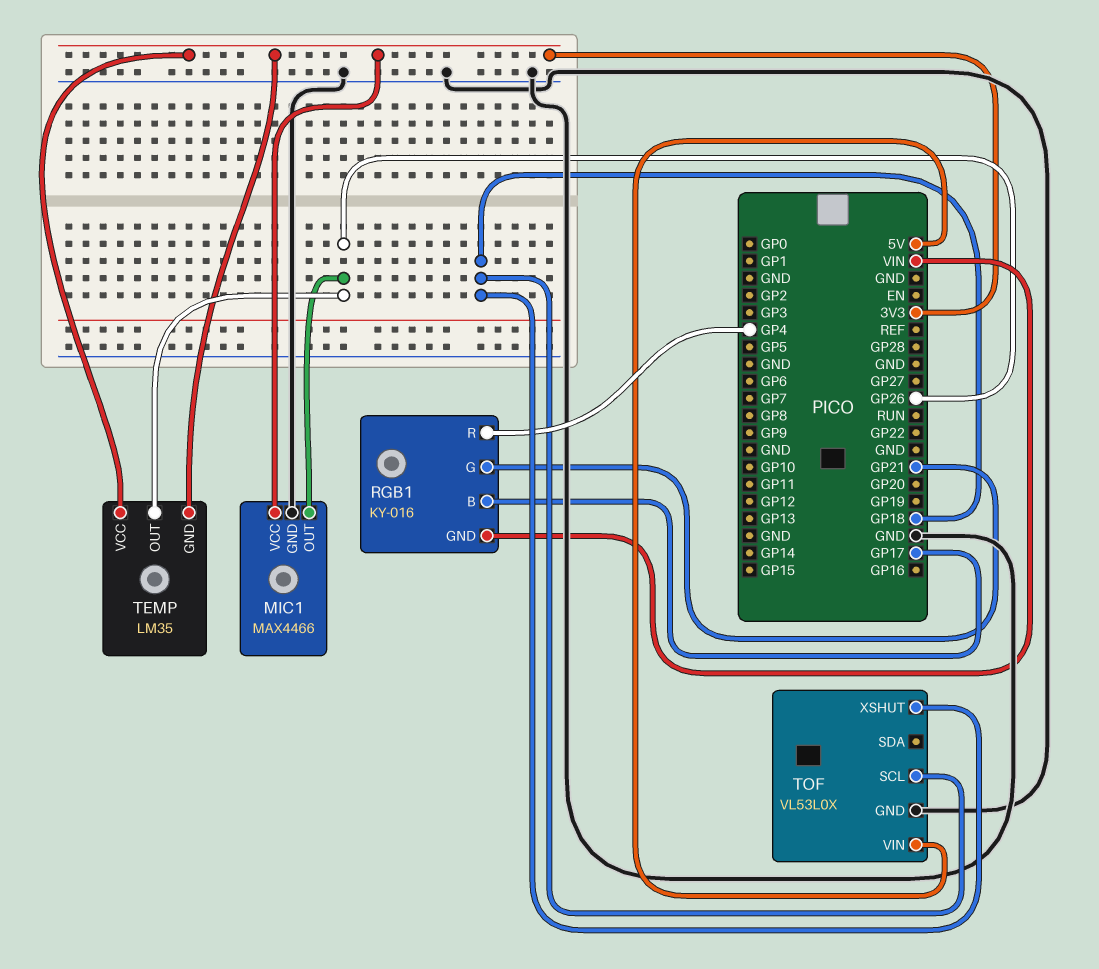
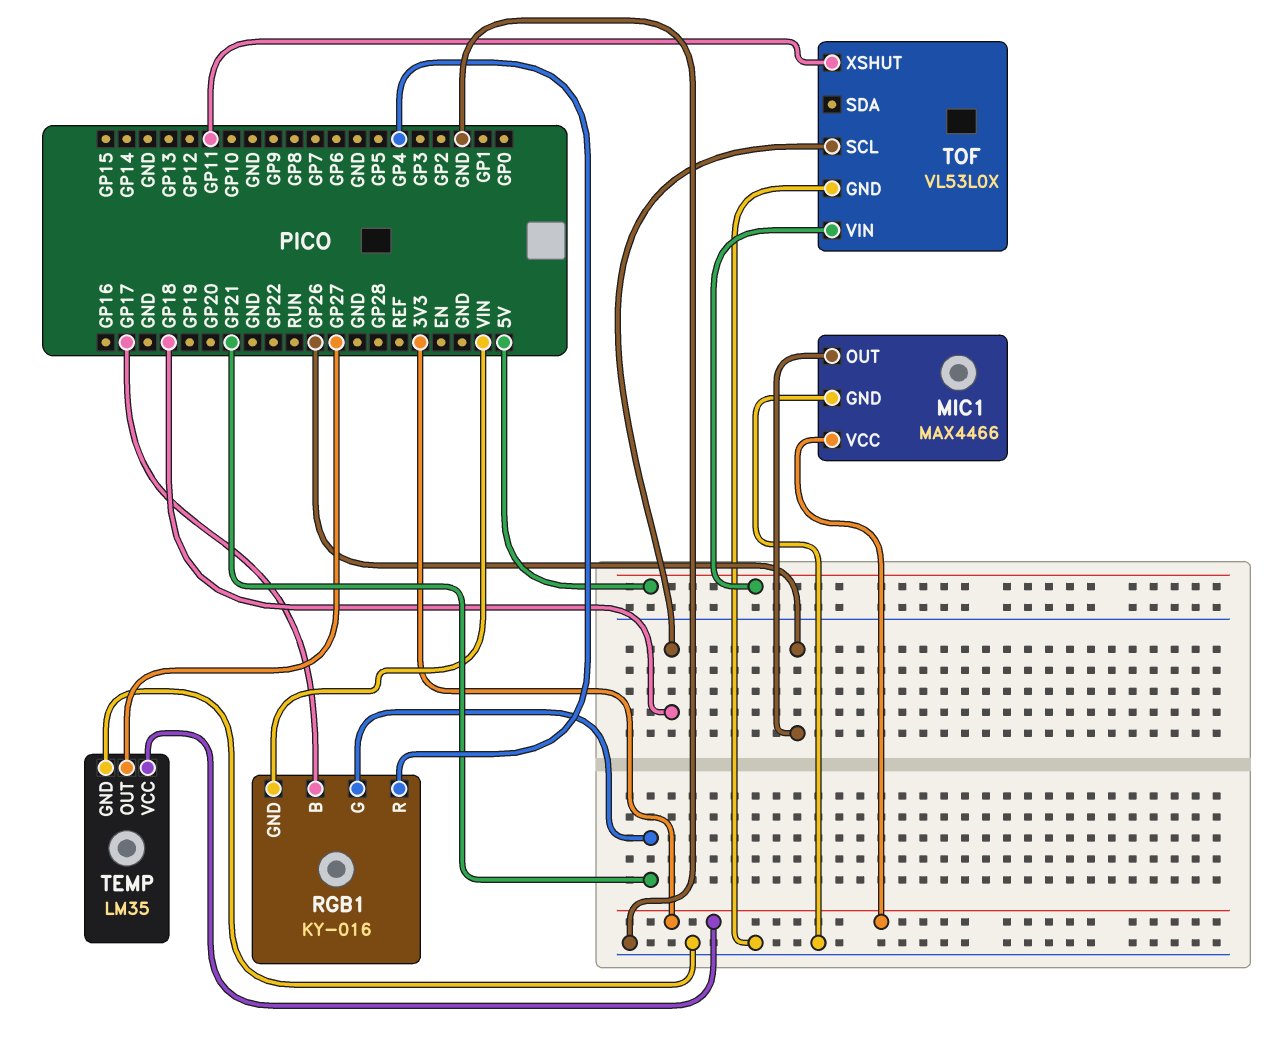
TEMP pin GND: 3V3 -> GND
TEMP pin OUT: GP26 -> GP27
TOF pin XSHUT: GP18 -> GP11

